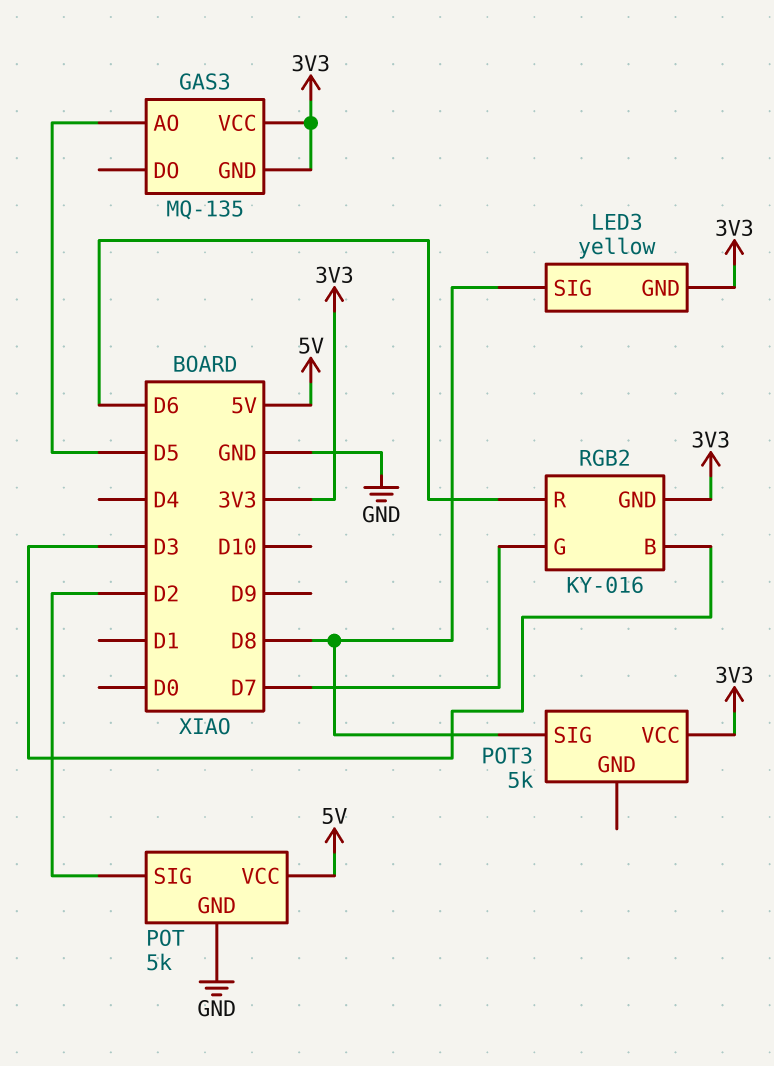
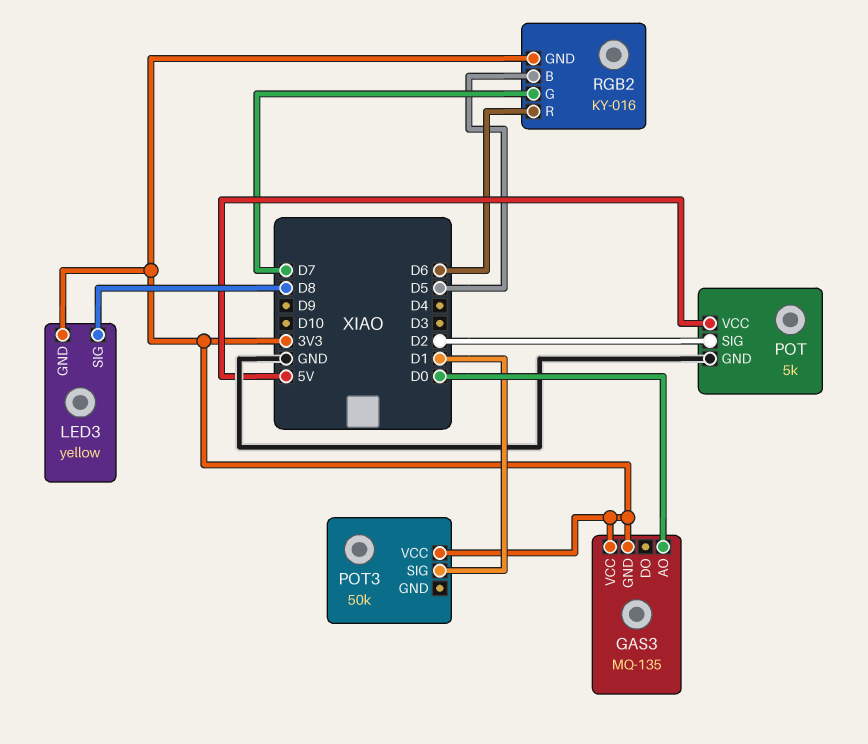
GAS3 pin AO: D5 -> D0
POT3: 5k -> 50k
POT3 pin SIG: D8 -> D1
RGB2 pin B: D3 -> D5

